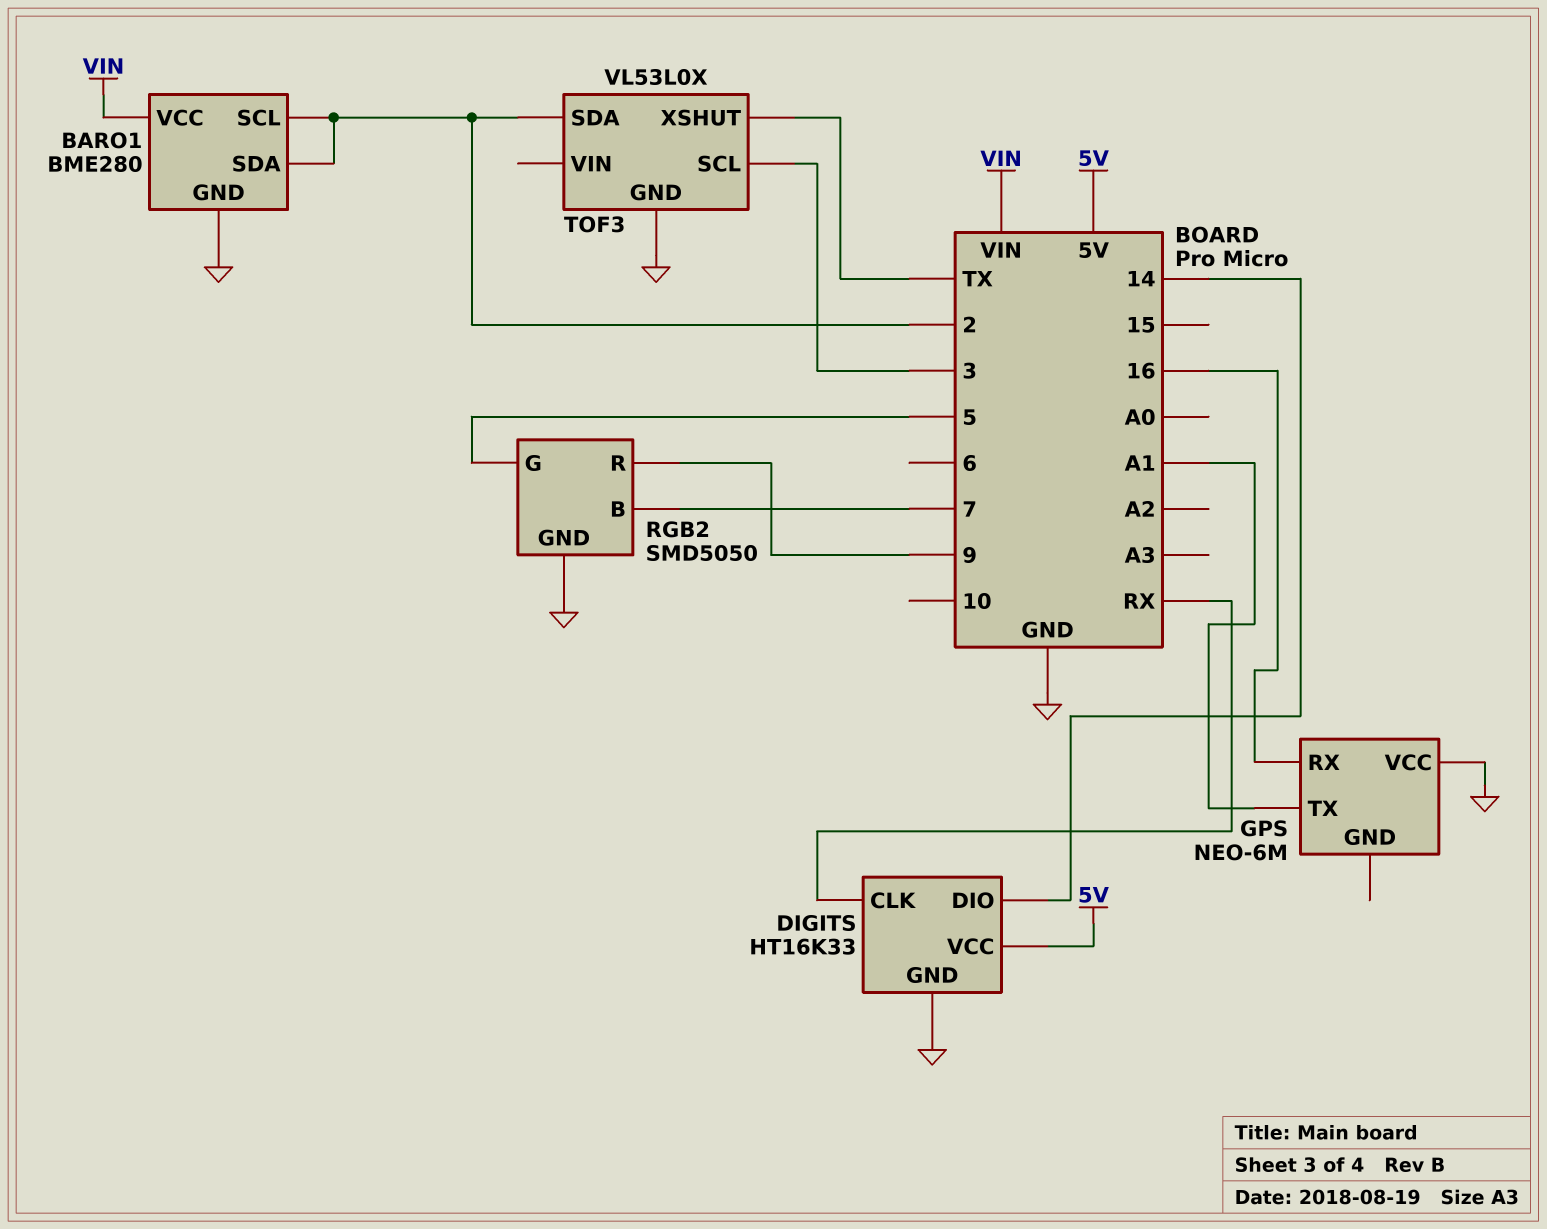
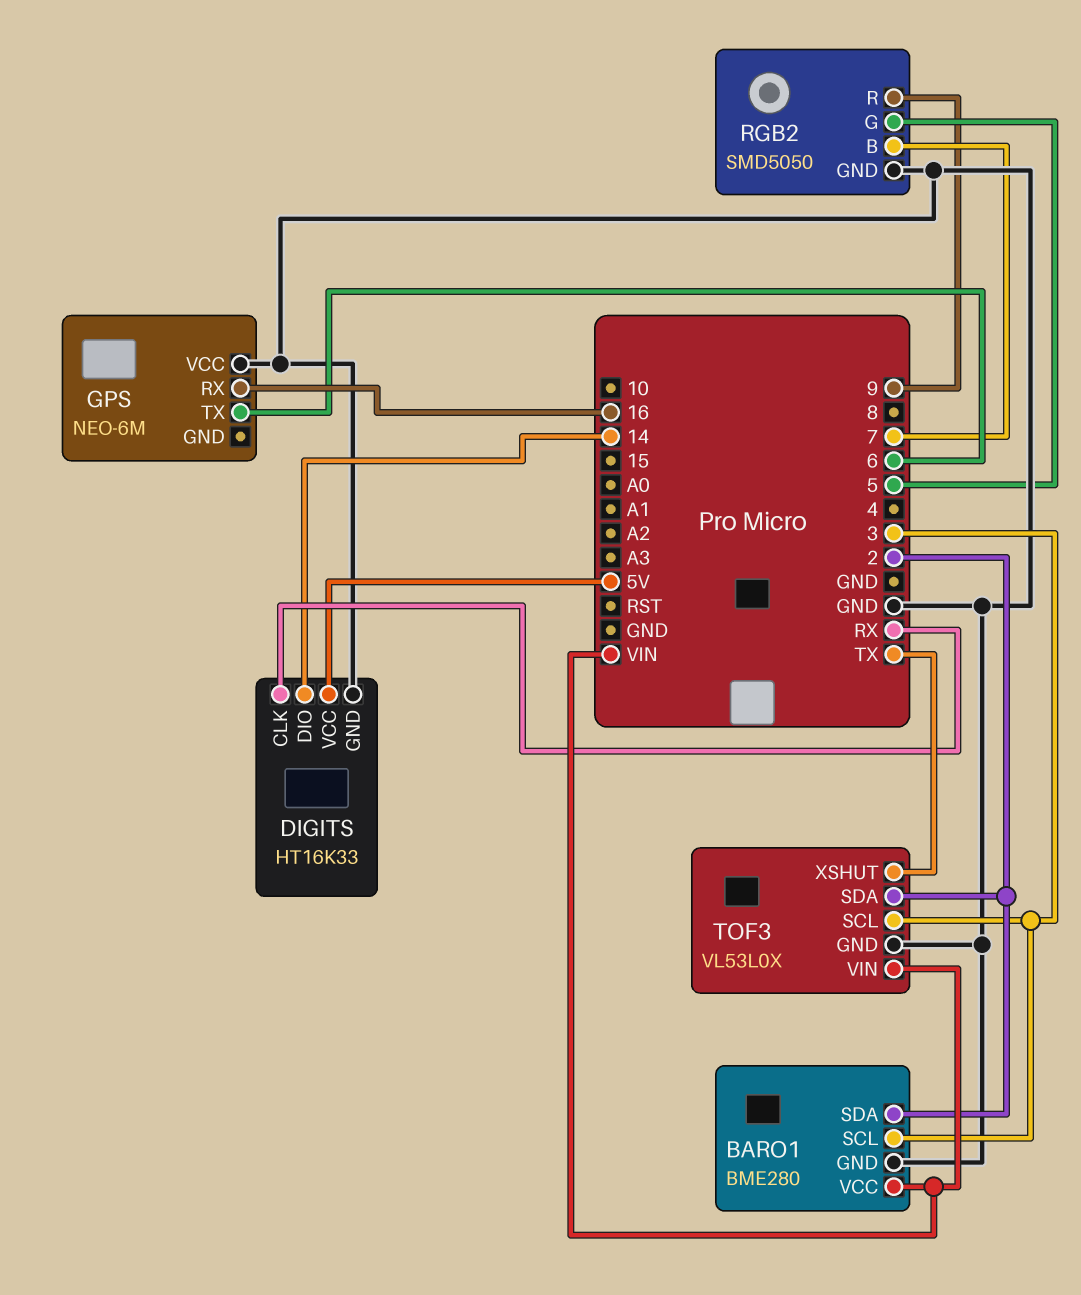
BARO1 pin SCL: 2 -> 3
GPS pin TX: A1 -> 6
TOF3 pin VIN: none -> VIN

